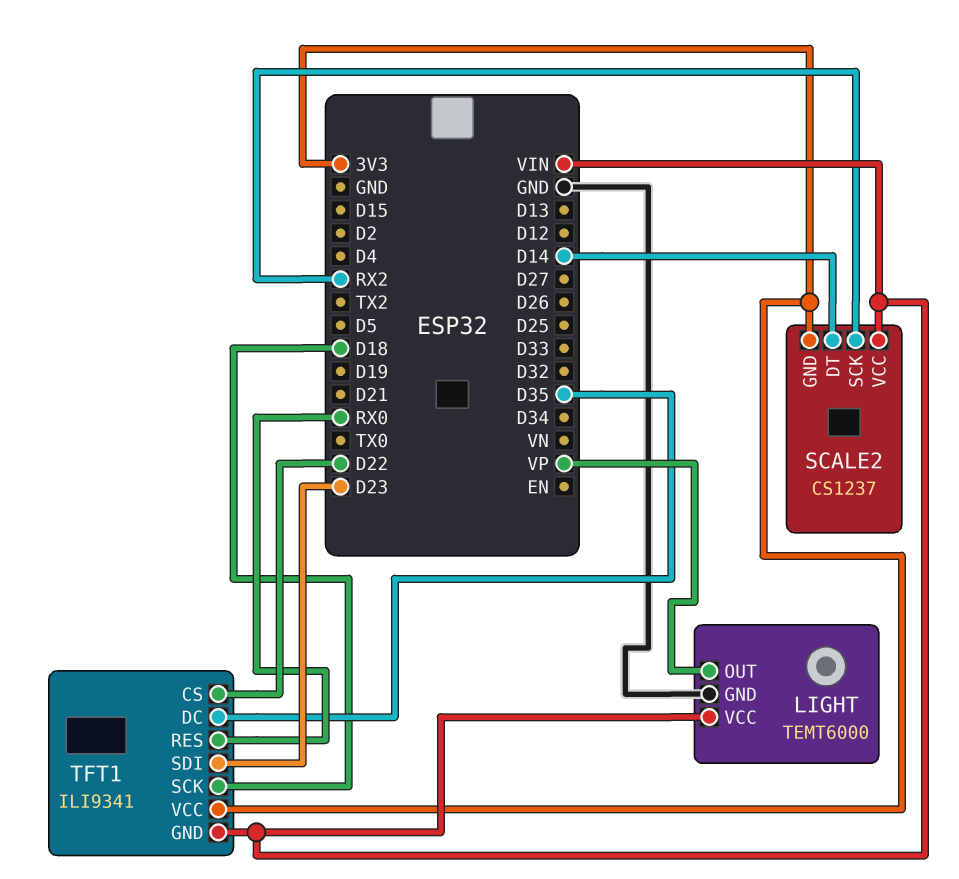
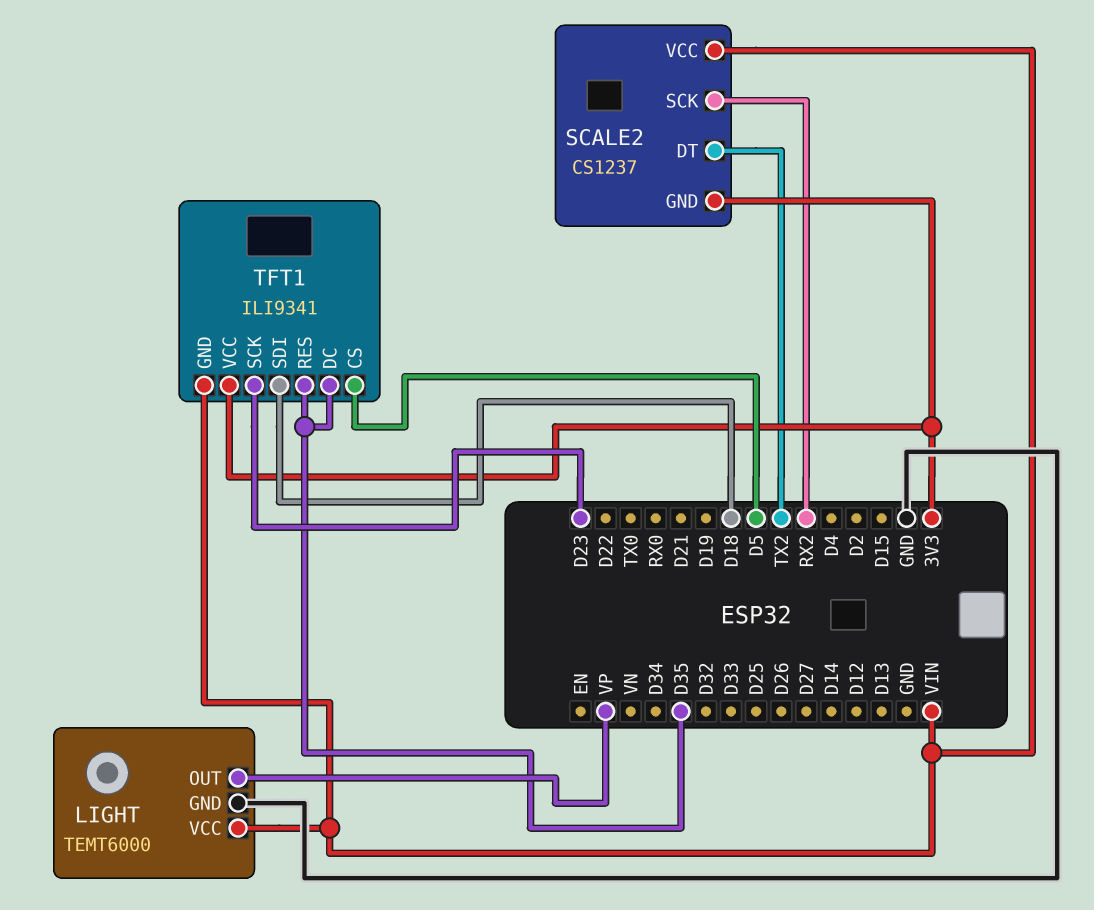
SCALE2 pin DT: D14 -> TX2
TFT1 pin CS: D22 -> D5
TFT1 pin RES: RX0 -> D35
TFT1 pin SCK: D18 -> D23
TFT1 pin SDI: D23 -> D18

